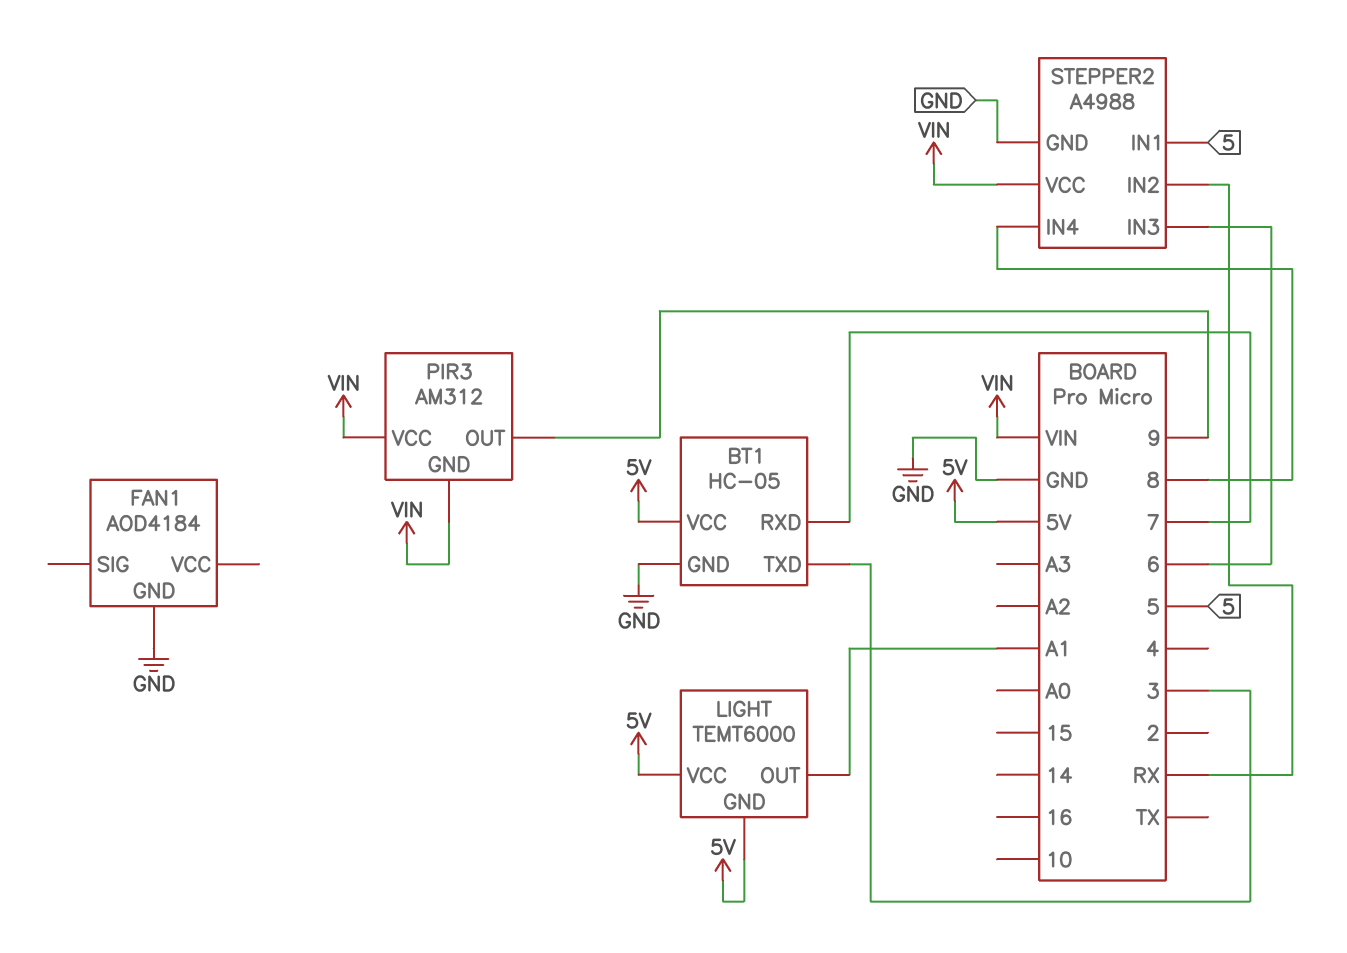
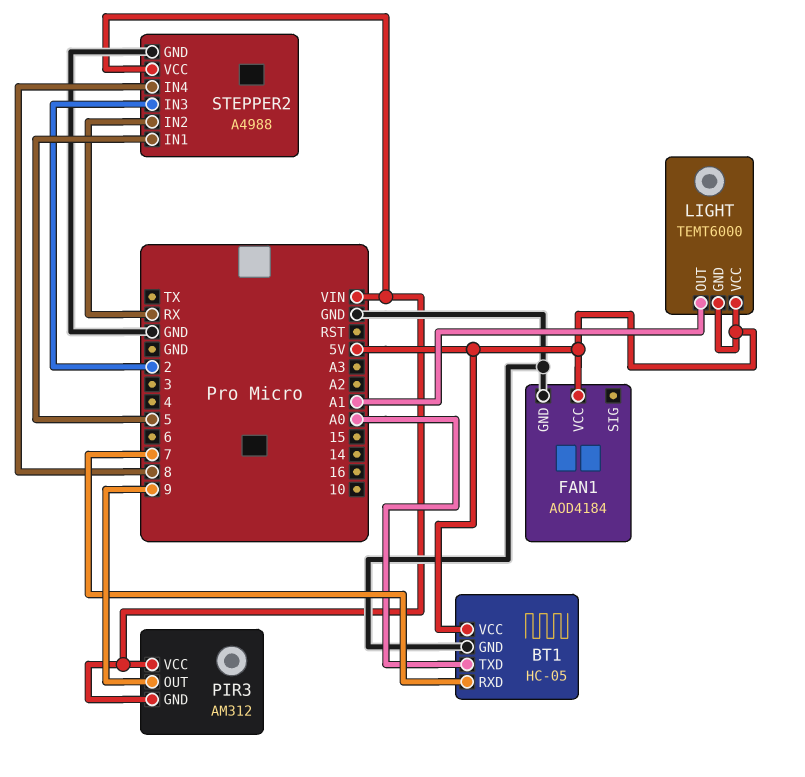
BT1 pin TXD: 3 -> A0
FAN1 pin VCC: none -> 5V
STEPPER2 pin IN3: 6 -> 2

